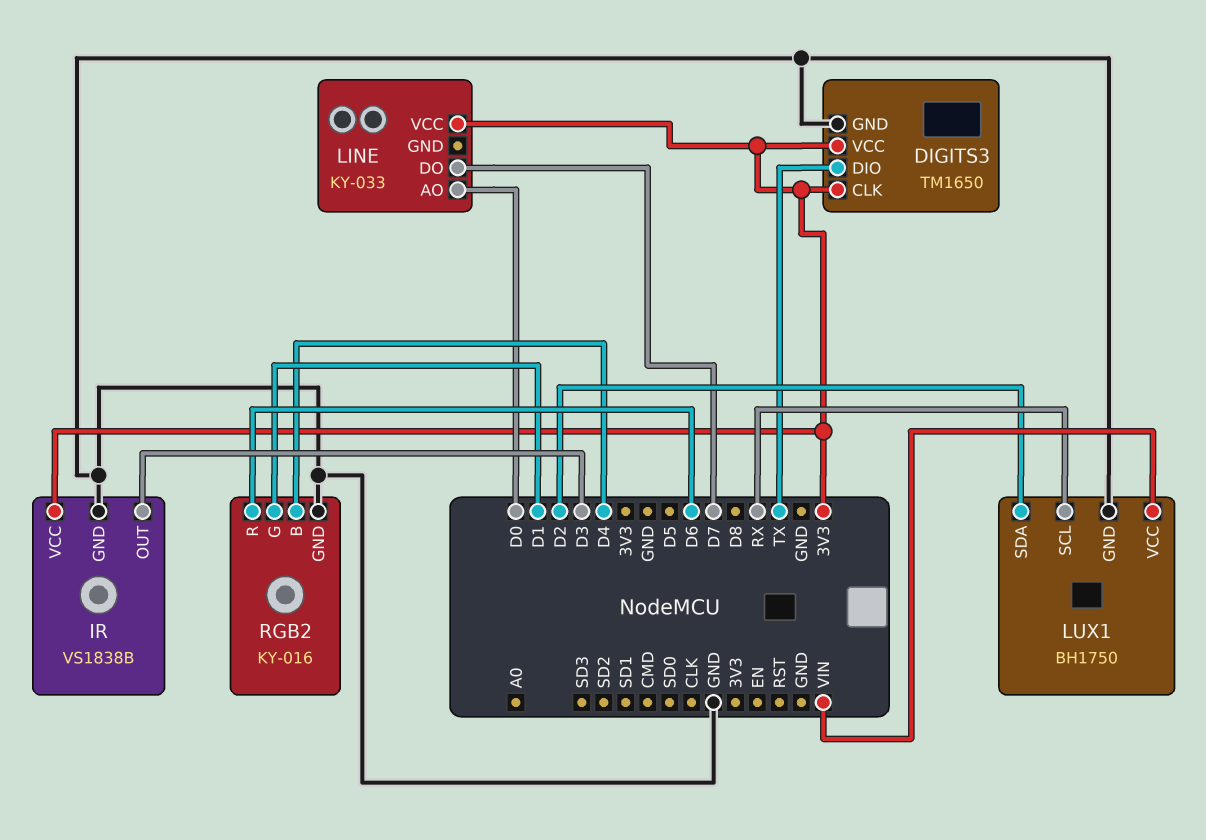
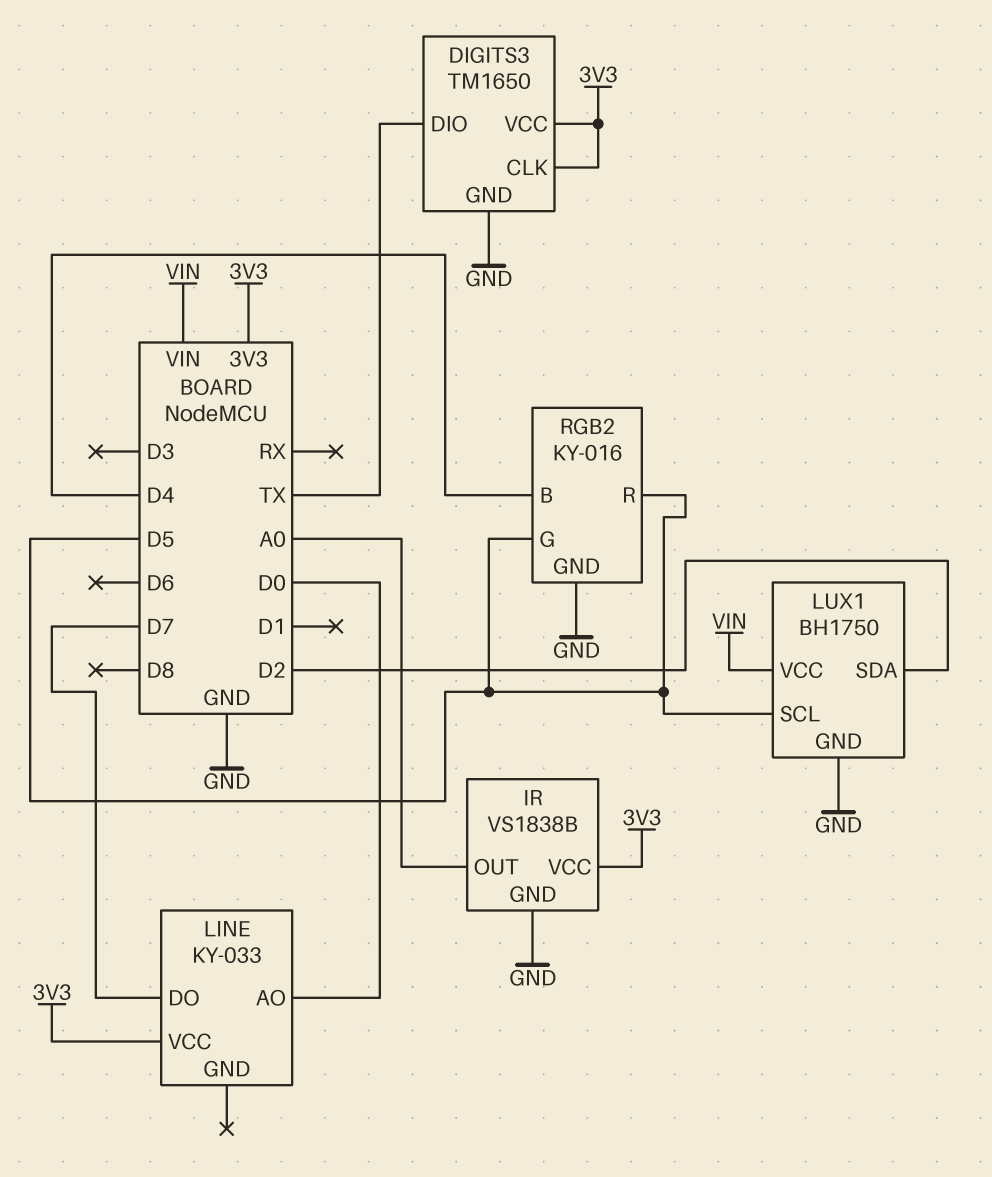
IR pin OUT: D3 -> A0
LUX1 pin SCL: RX -> D5
RGB2 pin G: D1 -> D5
RGB2 pin R: D6 -> D5

